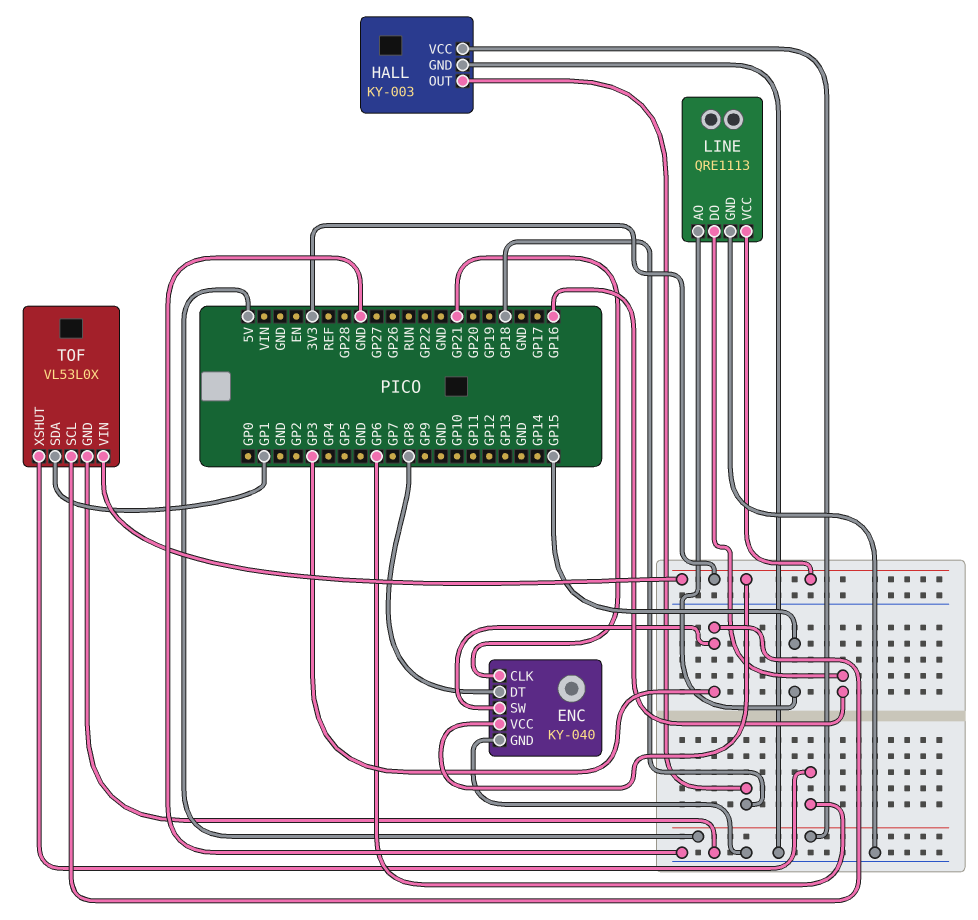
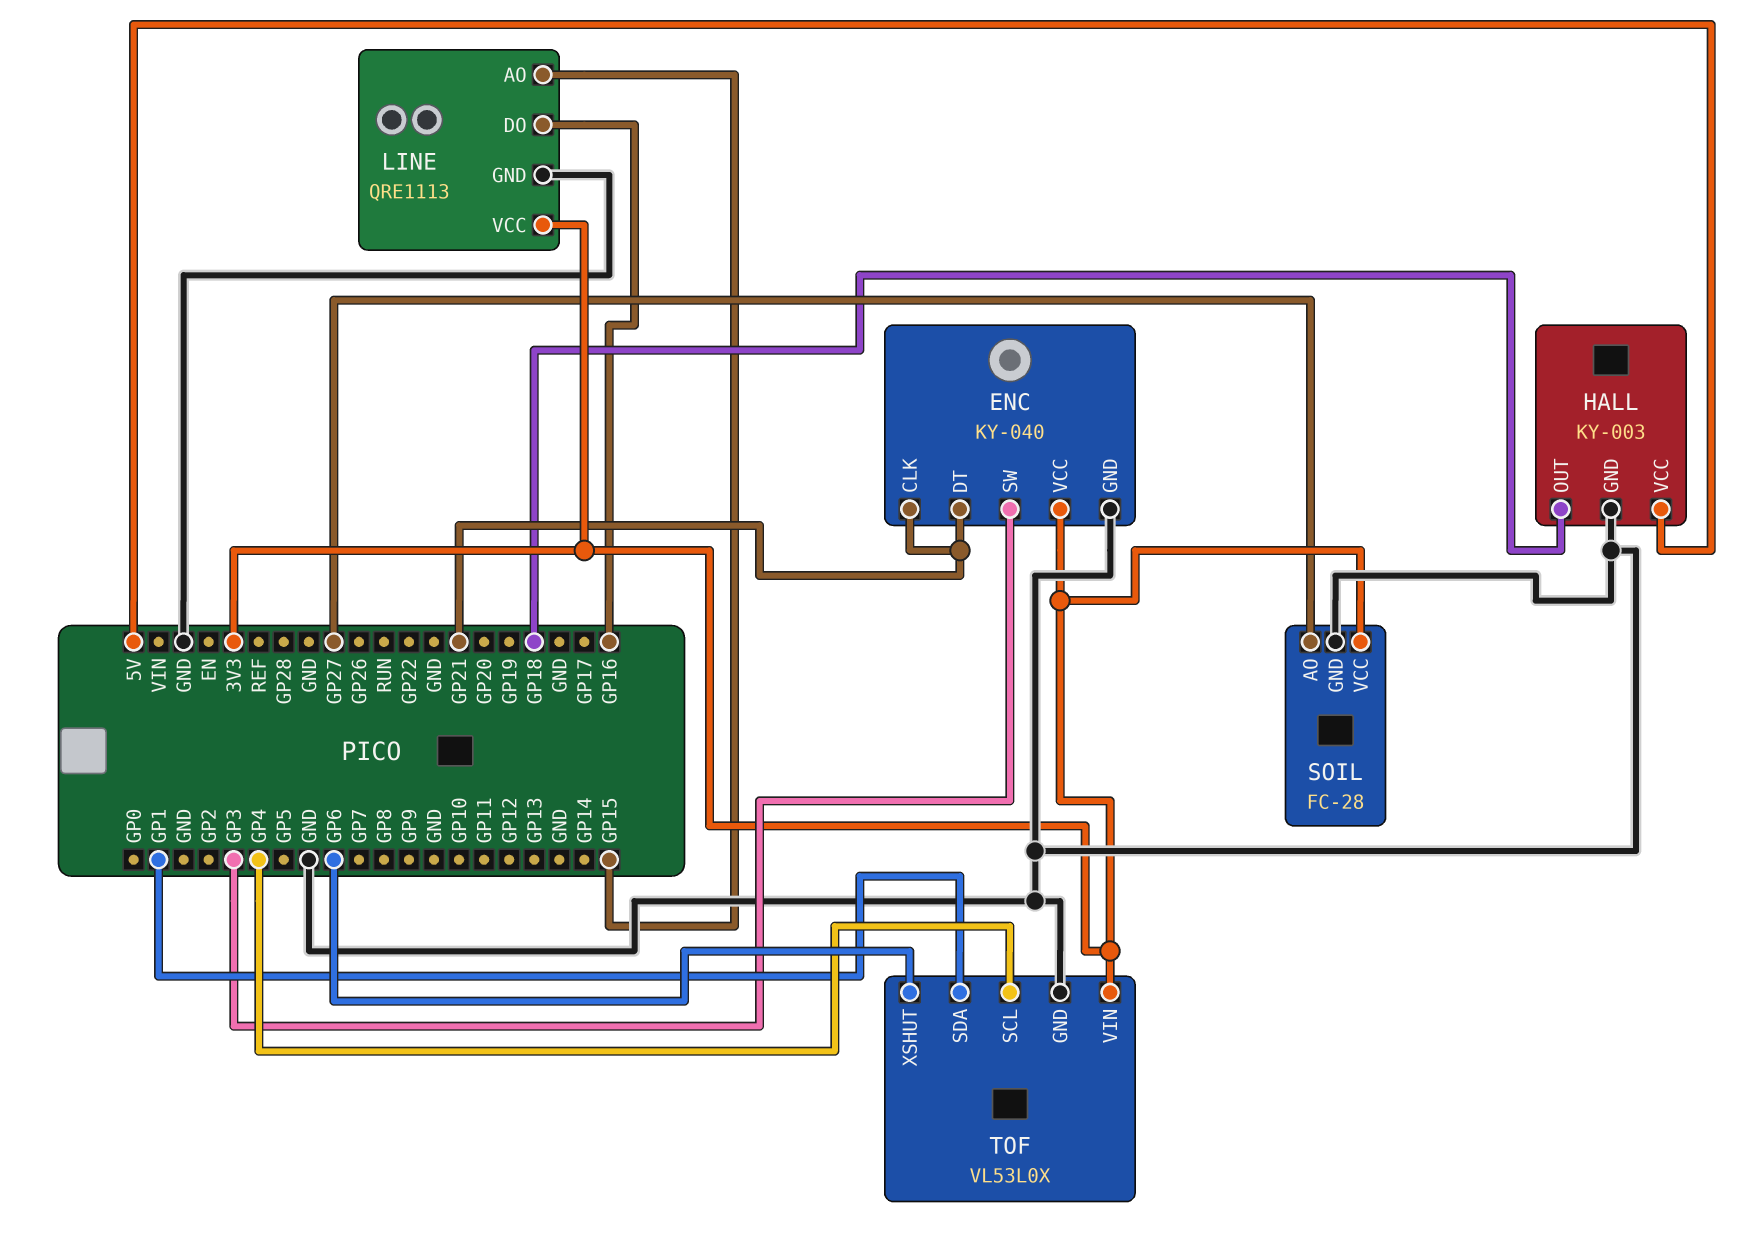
ENC pin DT: GP8 -> GP21
SOIL: none -> FC-28
SOIL pin AO: none -> GP27
SOIL pin GND: none -> GND
SOIL pin VCC: none -> 3V3
TOF pin SCL: GP3 -> GP4

